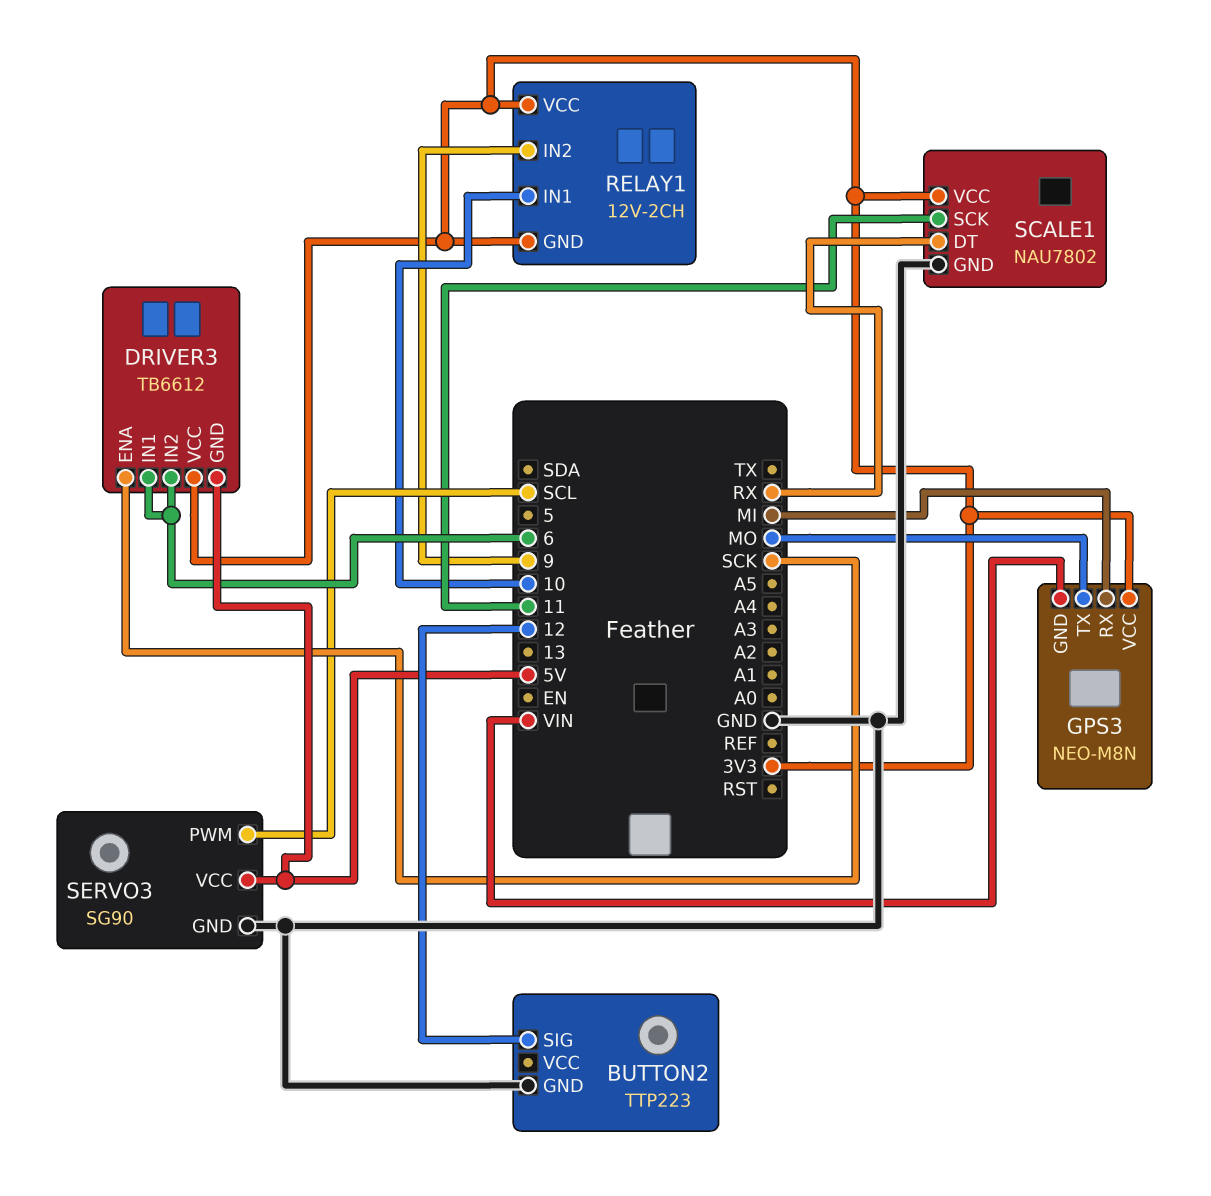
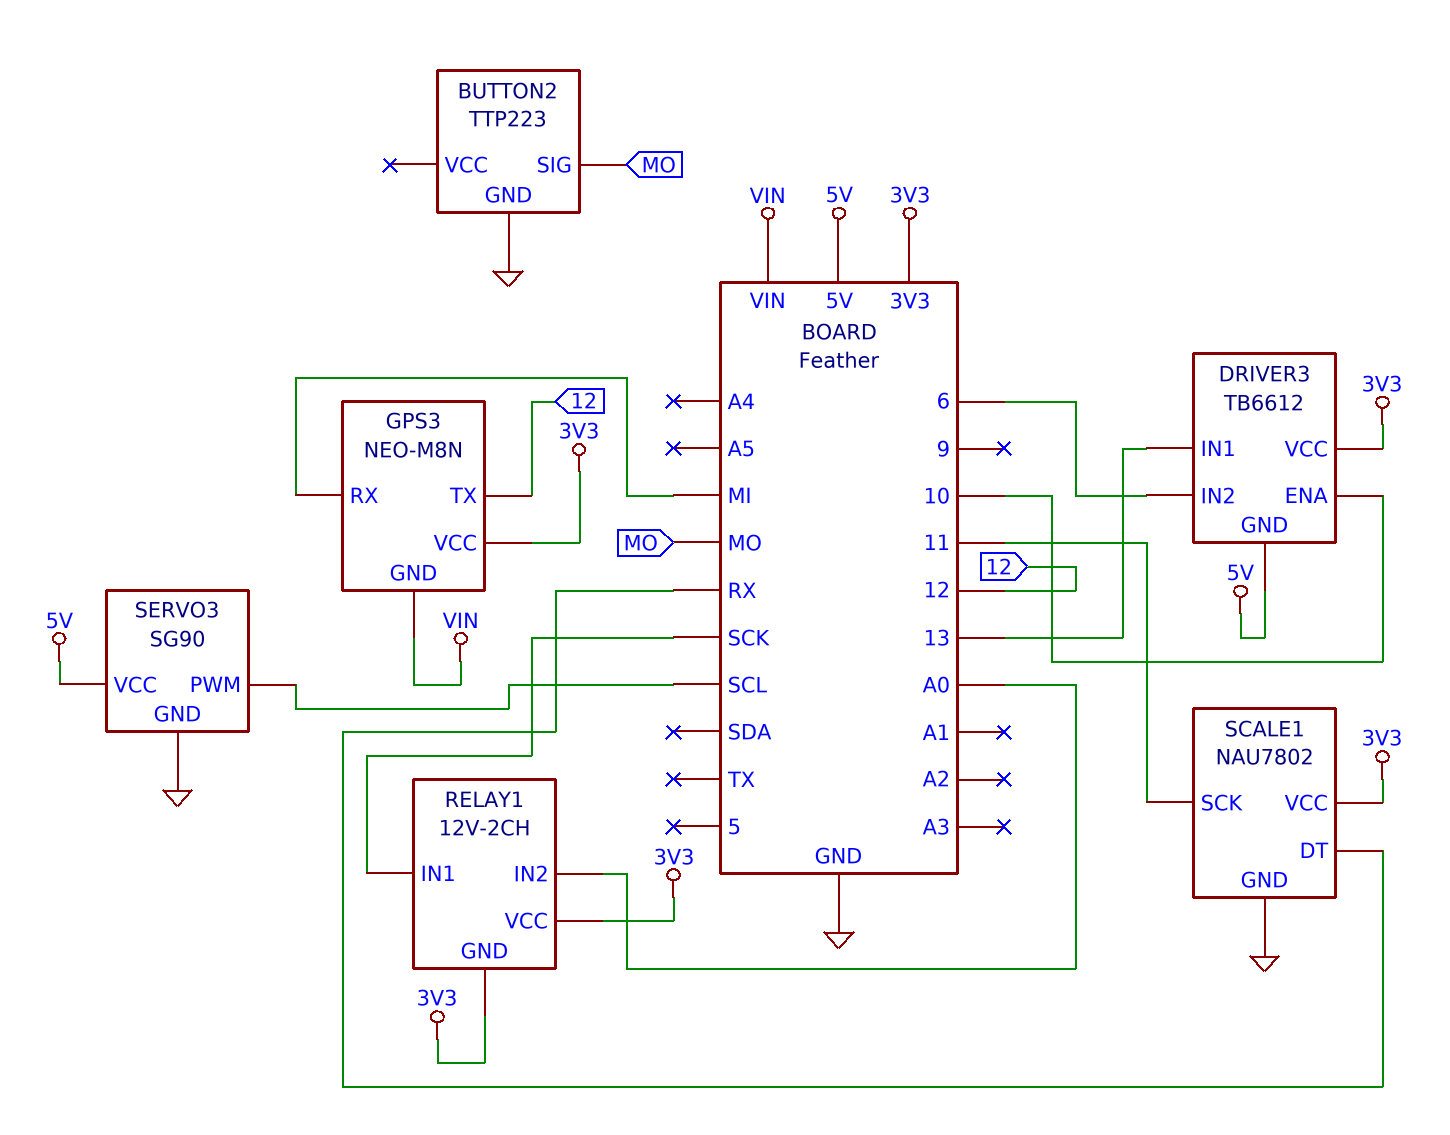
BUTTON2 pin SIG: 12 -> MO
DRIVER3 pin ENA: SCK -> 10
DRIVER3 pin IN1: 6 -> 13
GPS3 pin TX: MO -> 12
RELAY1 pin IN1: 10 -> SCK
RELAY1 pin IN2: 9 -> A0

